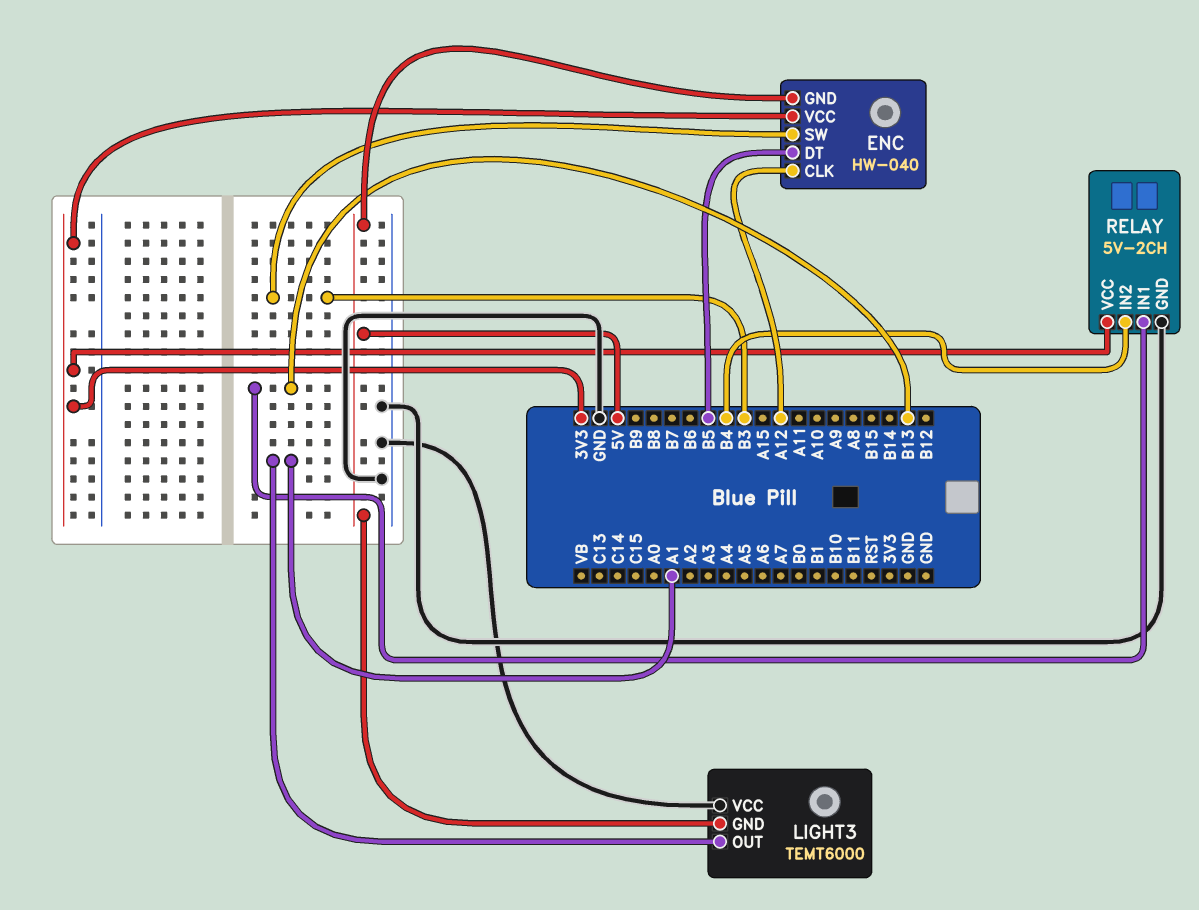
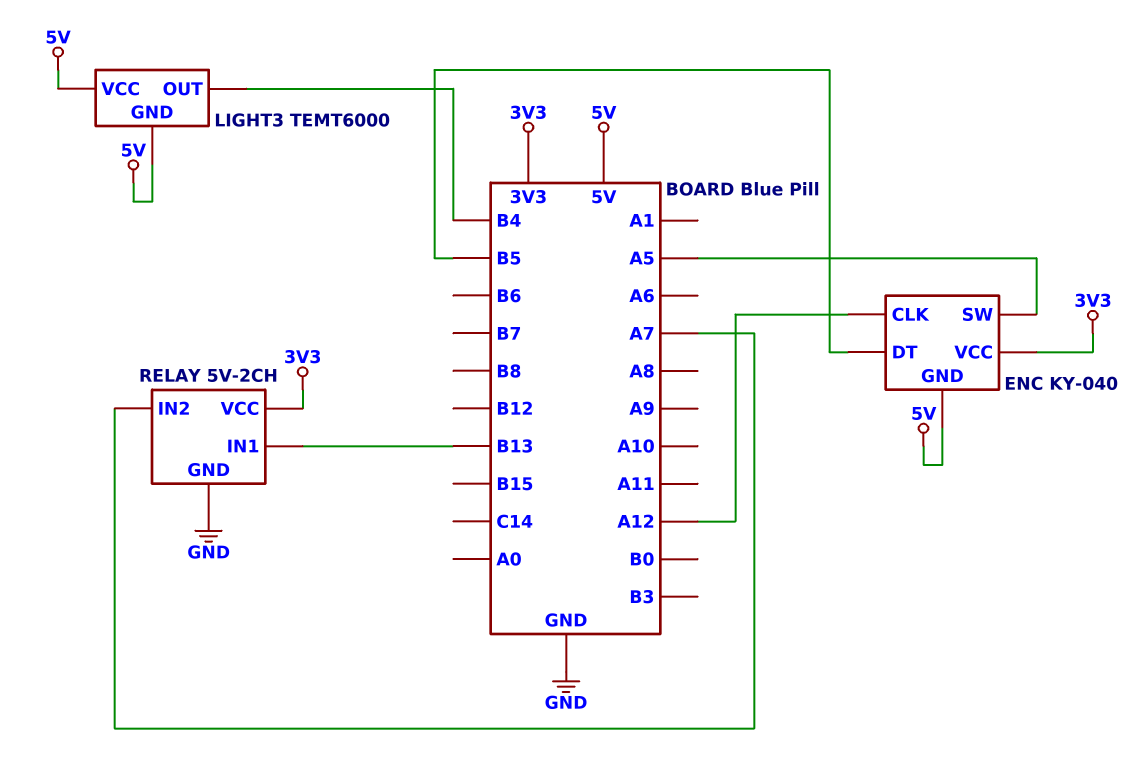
ENC: HW-040 -> KY-040
ENC pin SW: B3 -> A5
LIGHT3 pin OUT: A1 -> B4
LIGHT3 pin VCC: GND -> 5V
RELAY pin IN2: B4 -> A7

